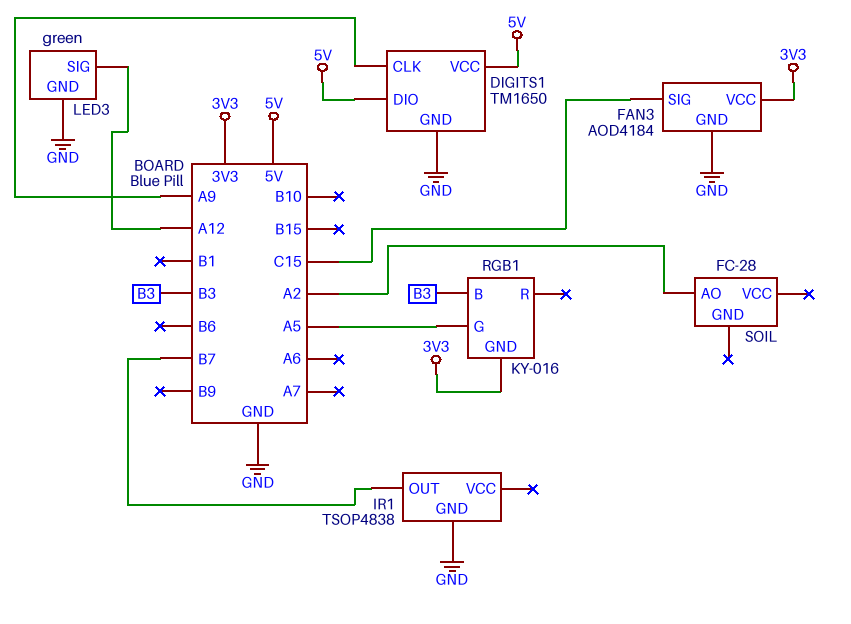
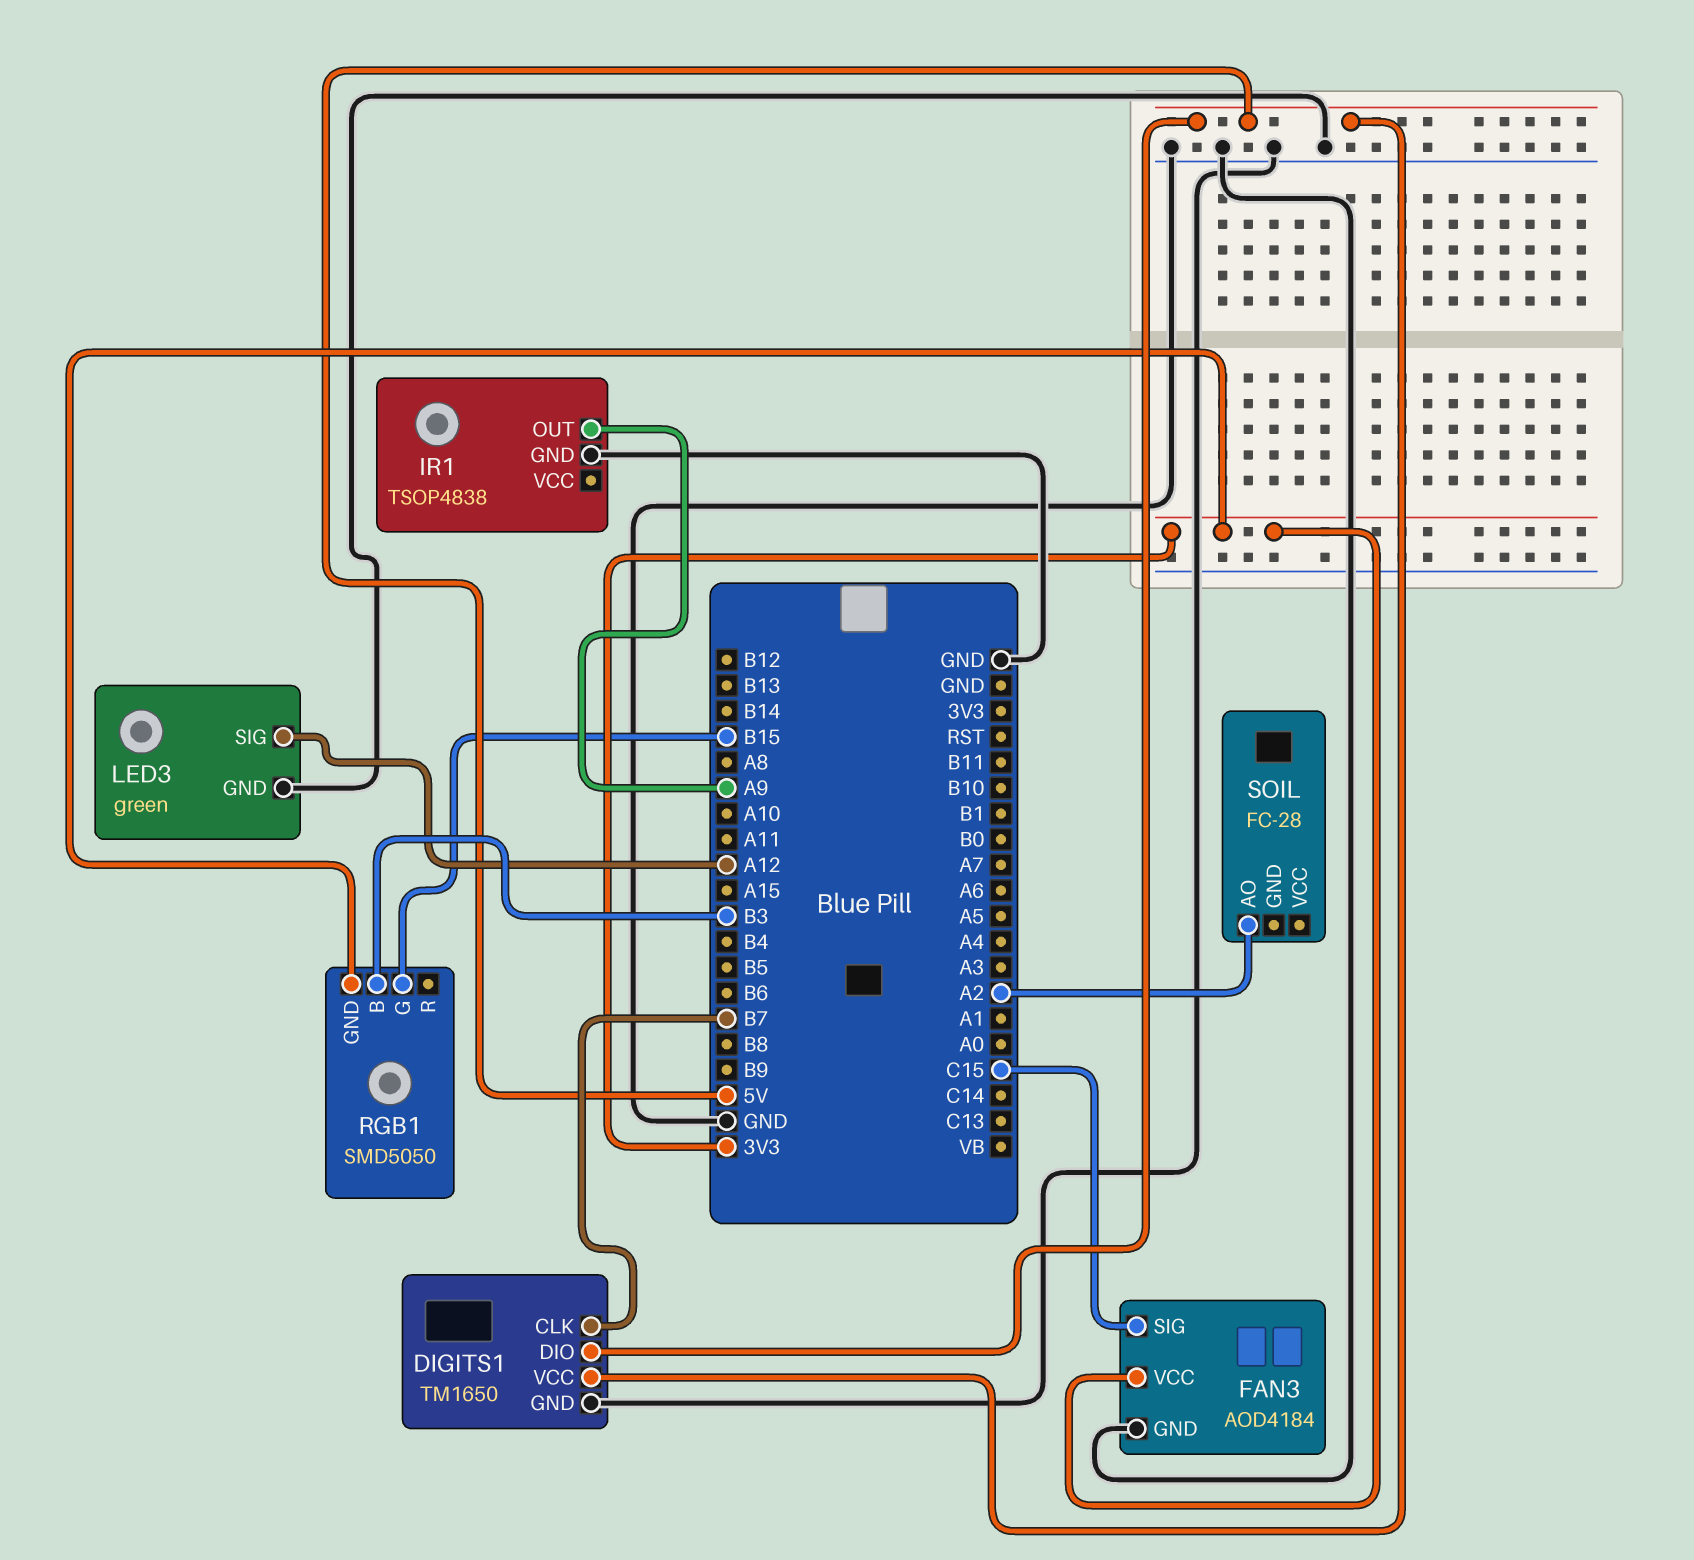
DIGITS1 pin CLK: A9 -> B7
IR1 pin OUT: B7 -> A9
RGB1: KY-016 -> SMD5050
RGB1 pin G: A5 -> B15

